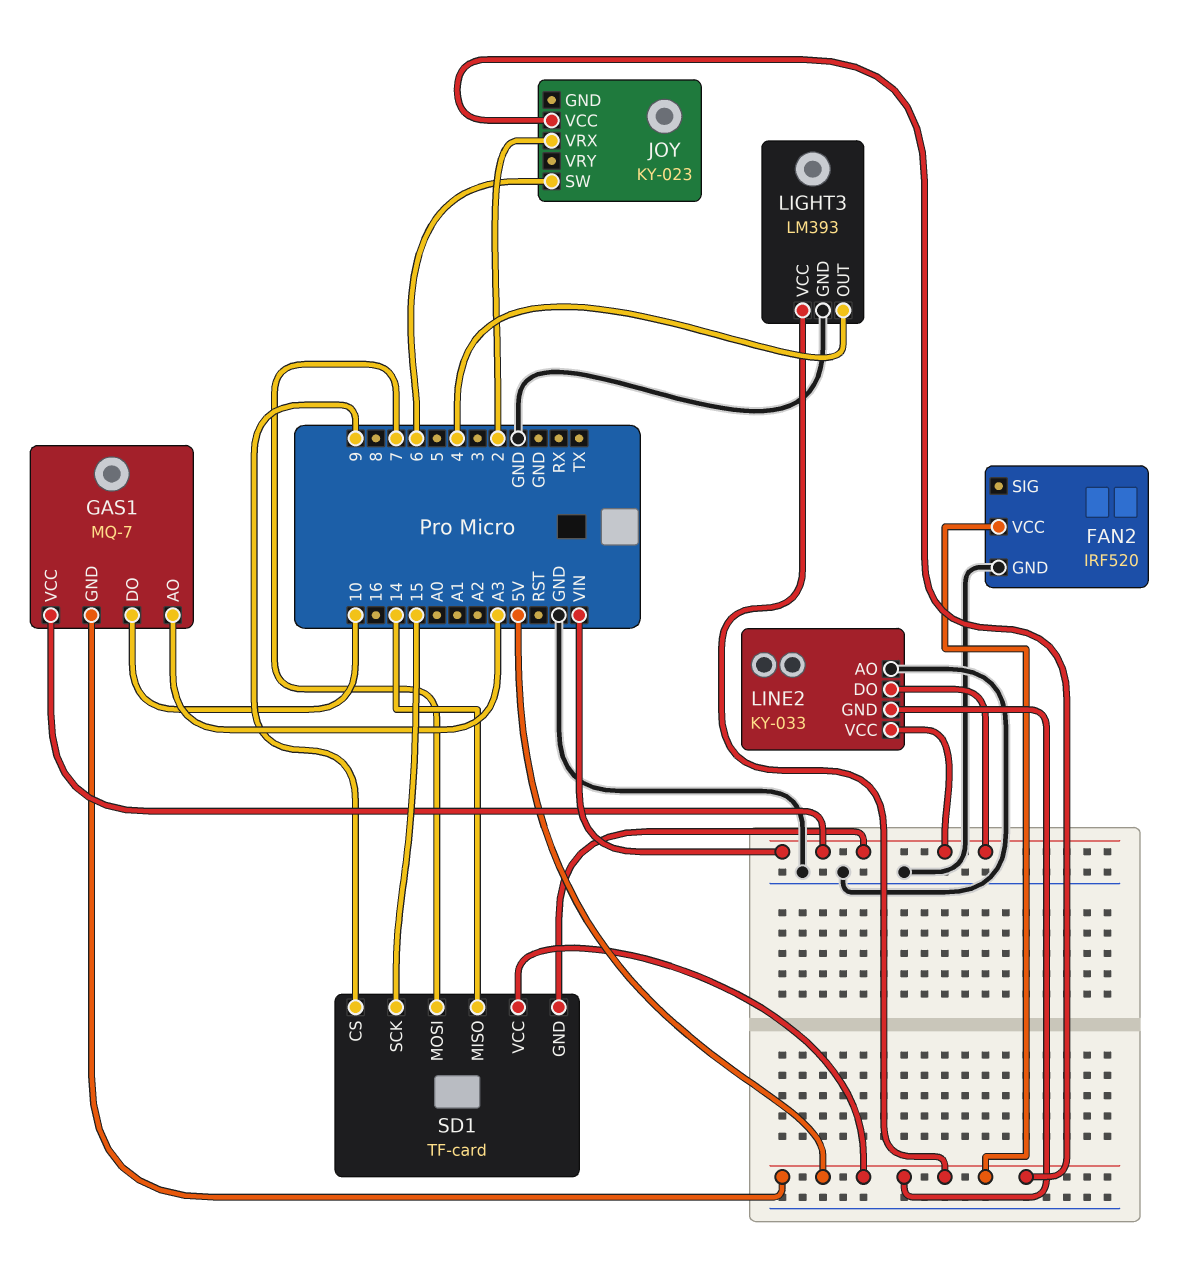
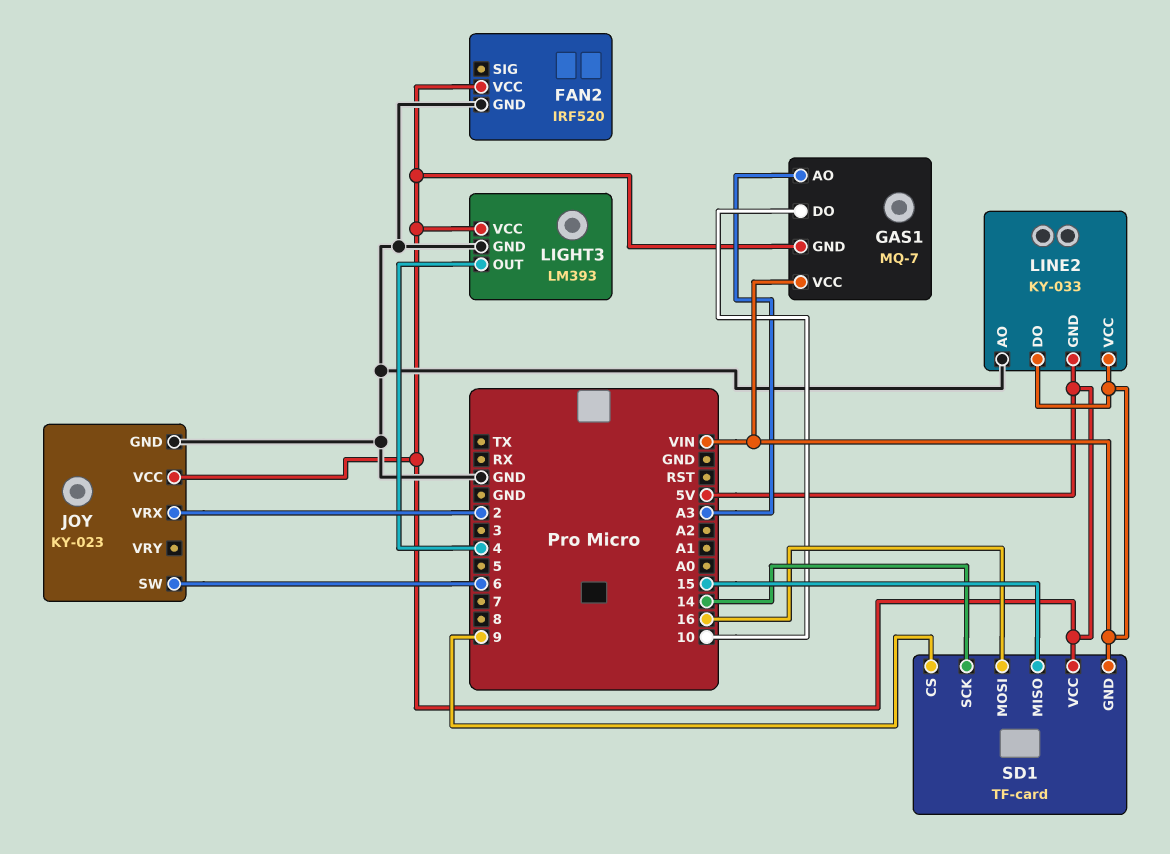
JOY pin GND: none -> GND
SD1 pin MISO: 14 -> 15
SD1 pin MOSI: 7 -> 16
SD1 pin SCK: 15 -> 14

